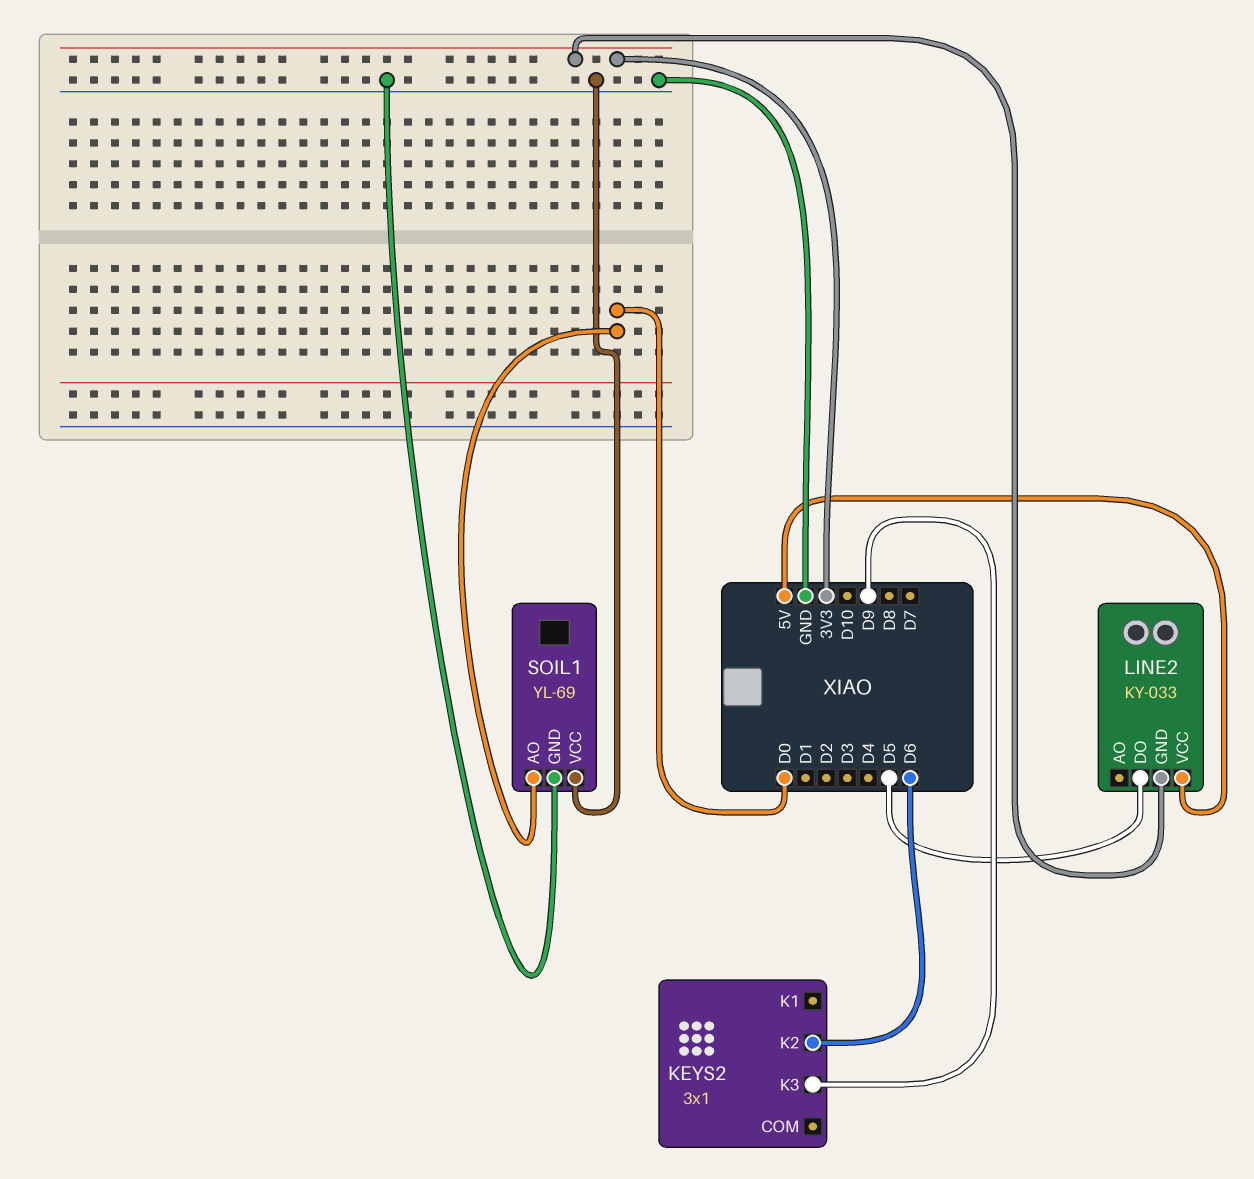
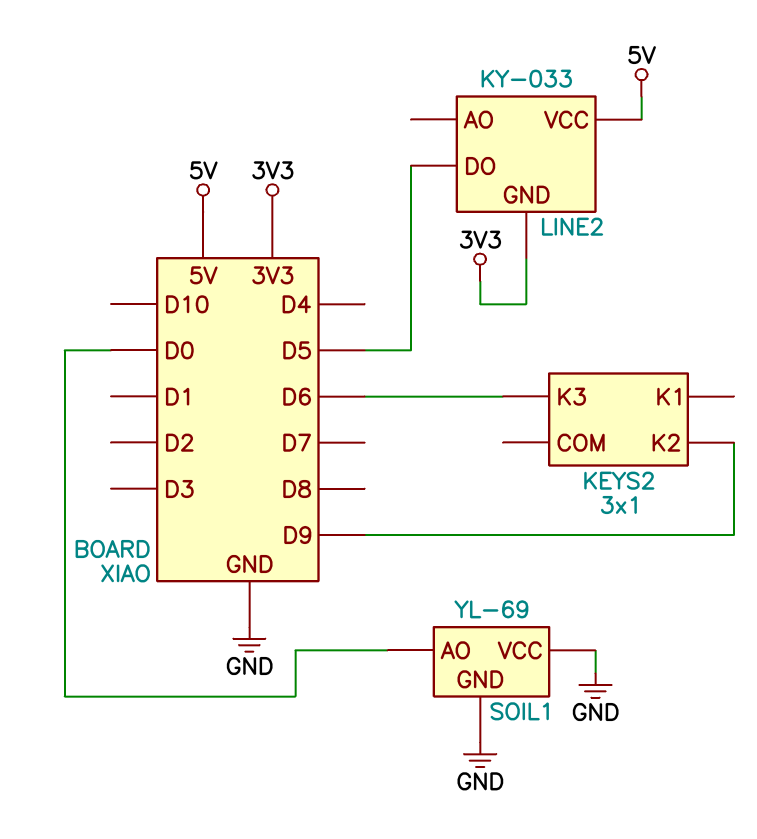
KEYS2 pin K2: D6 -> D9
KEYS2 pin K3: D9 -> D6

